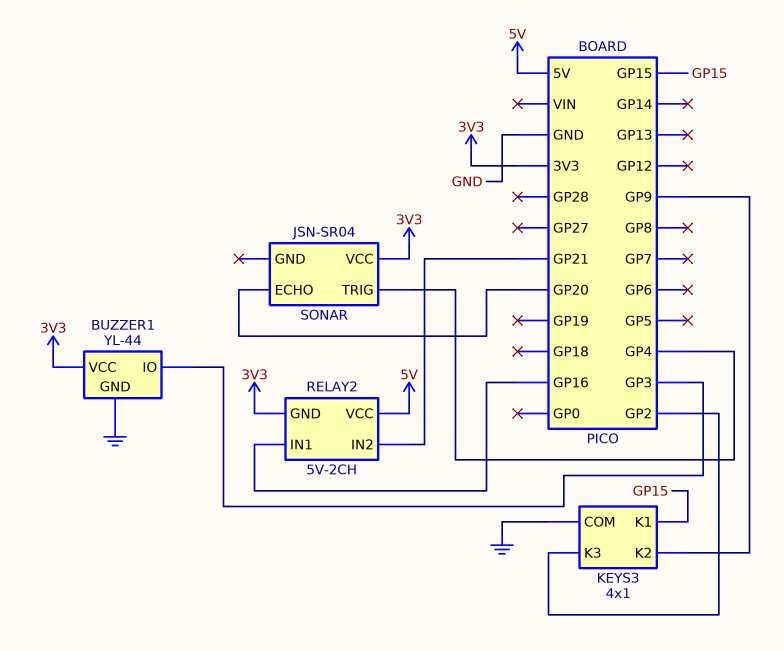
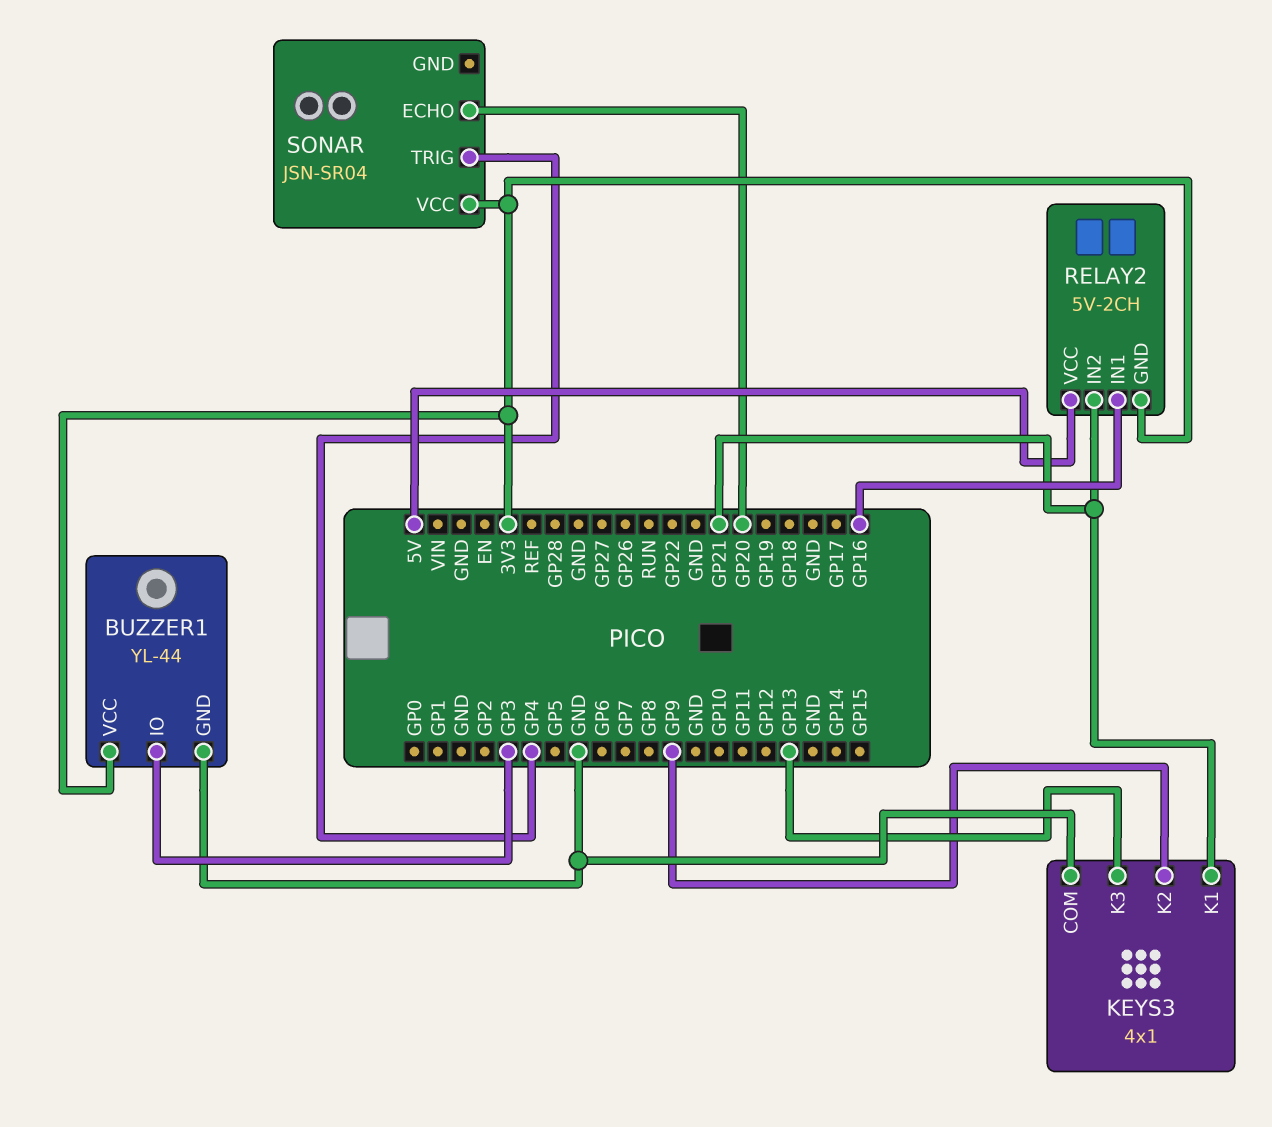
KEYS3 pin K1: GP15 -> GP21
KEYS3 pin K3: GP2 -> GP13

